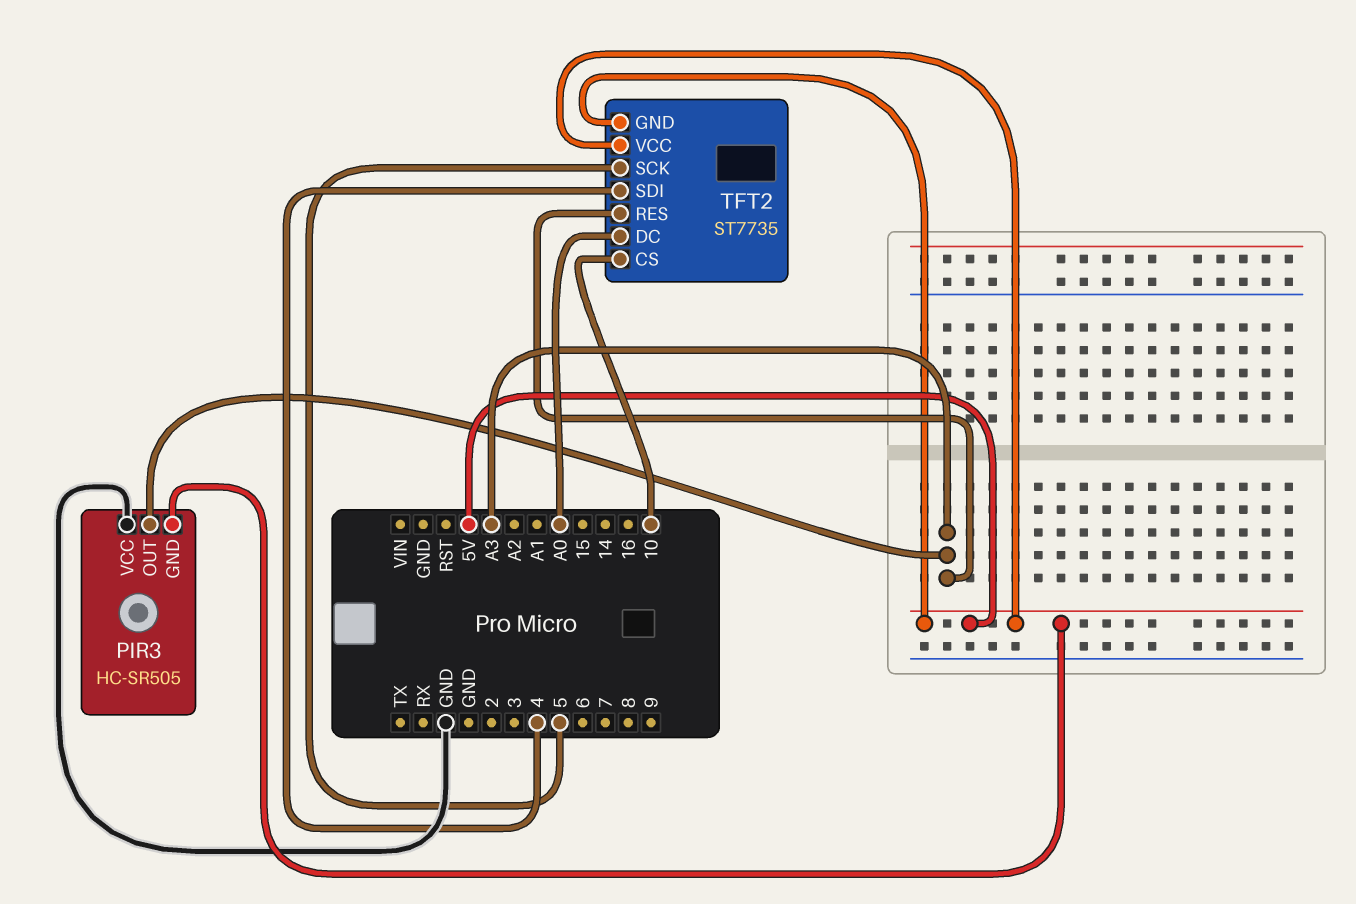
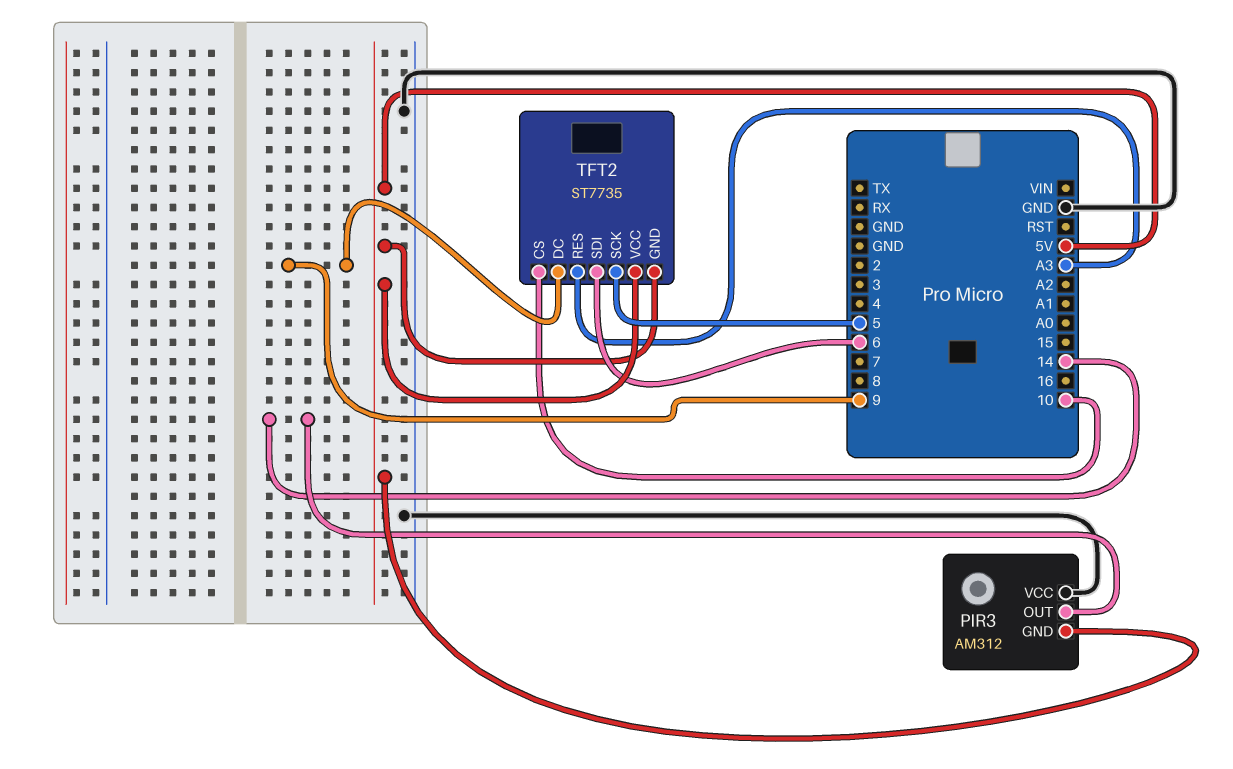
PIR3: HC-SR505 -> AM312
PIR3 pin OUT: A3 -> 14
TFT2 pin DC: A0 -> 9
TFT2 pin SDI: 4 -> 6

